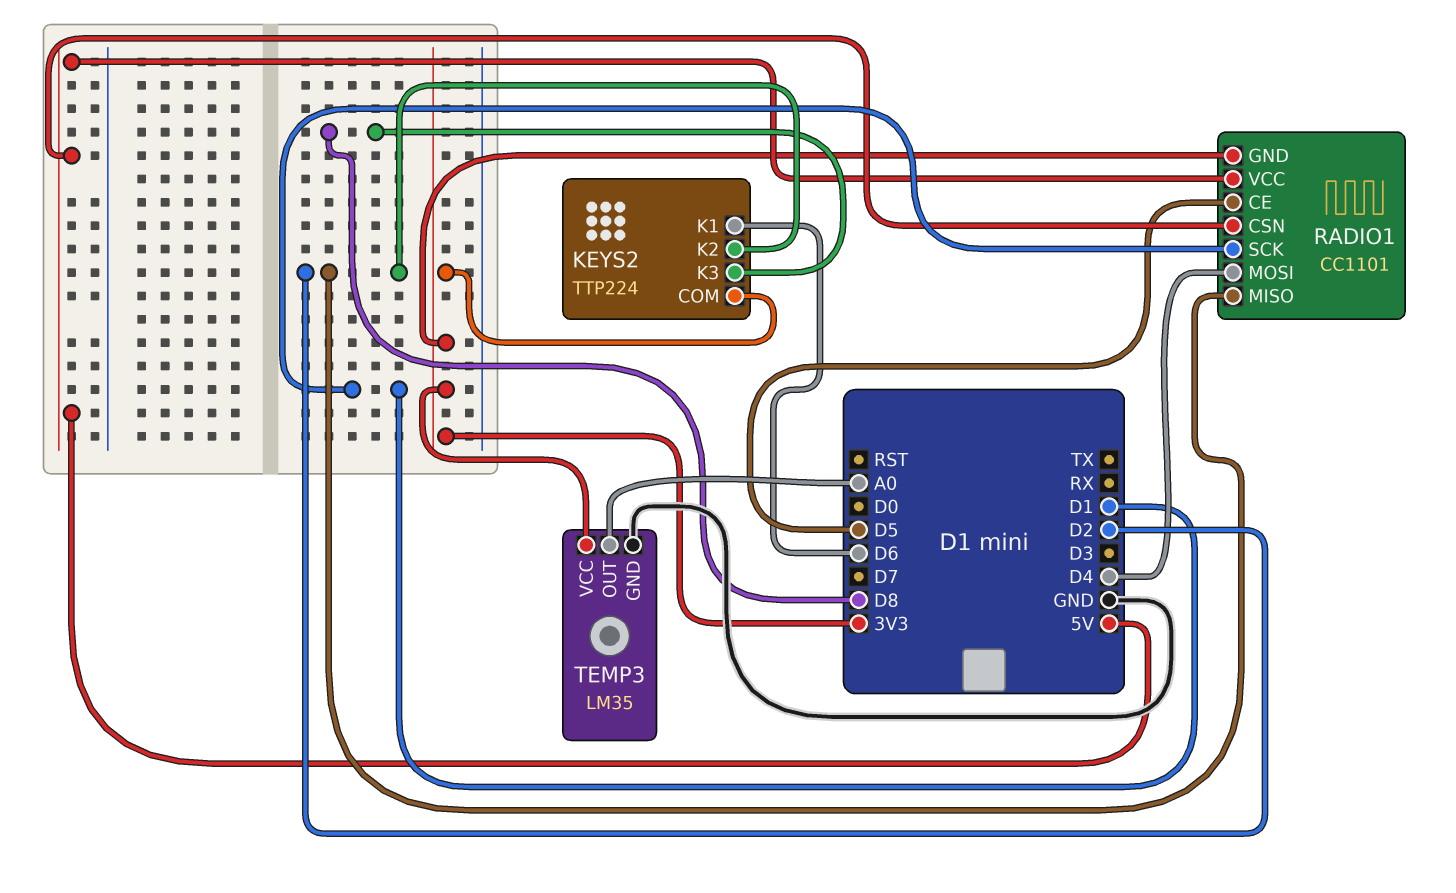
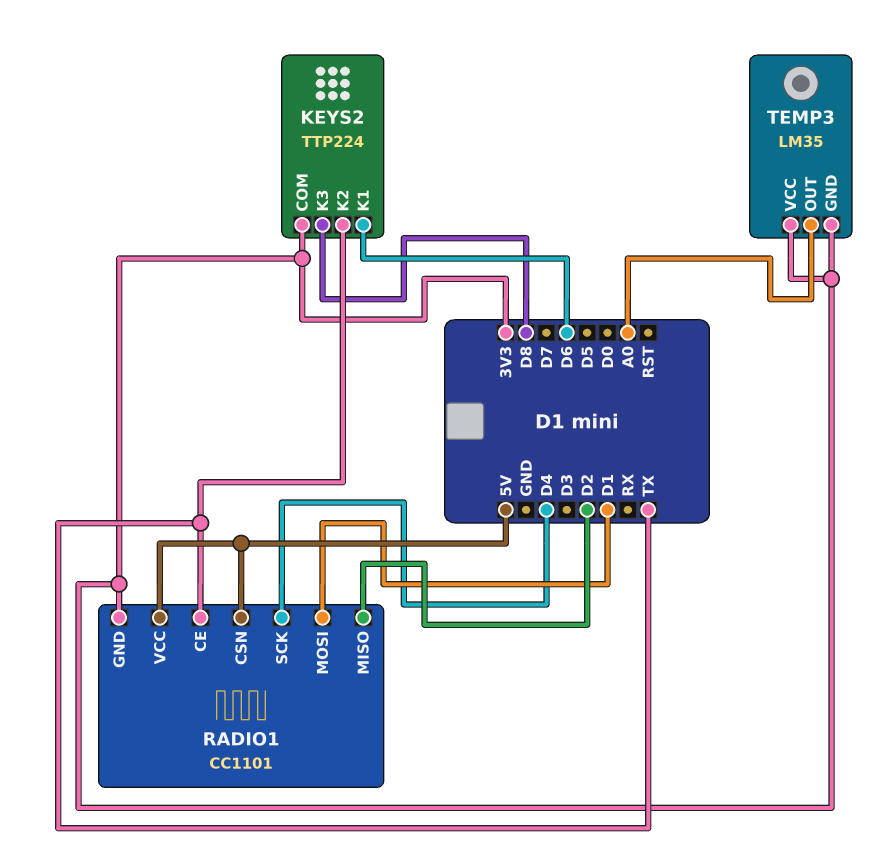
KEYS2 pin K2: D2 -> TX
RADIO1 pin CE: D5 -> TX
RADIO1 pin MOSI: D4 -> D1
RADIO1 pin SCK: D1 -> D4
TEMP3 pin GND: GND -> 3V3

